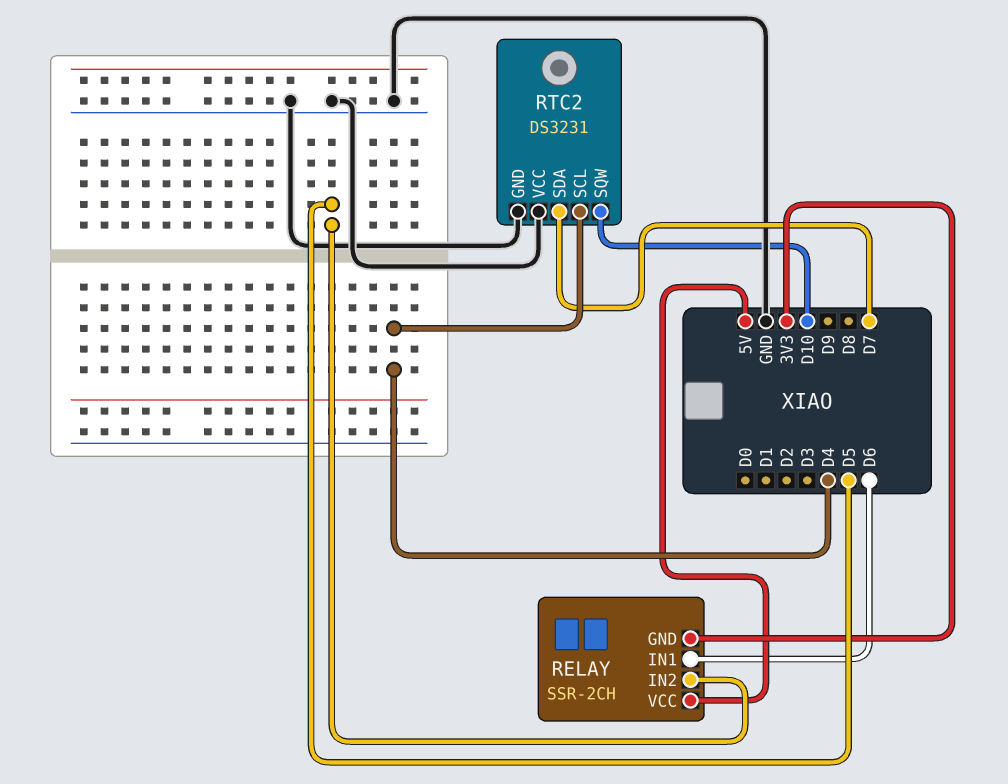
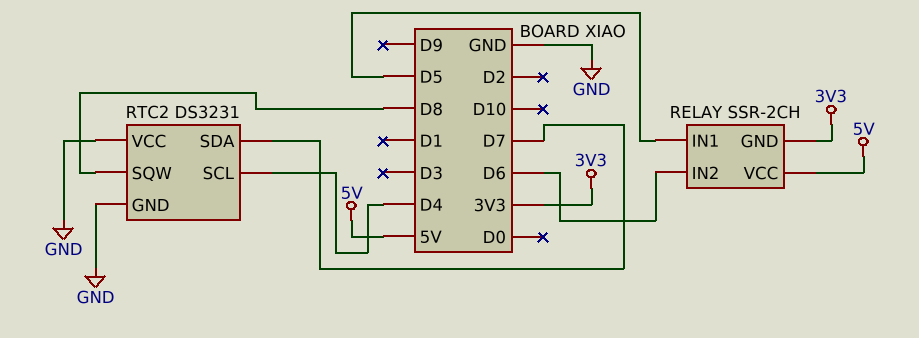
RELAY pin IN1: D6 -> D5
RELAY pin IN2: D5 -> D6
RTC2 pin SQW: D10 -> D8

